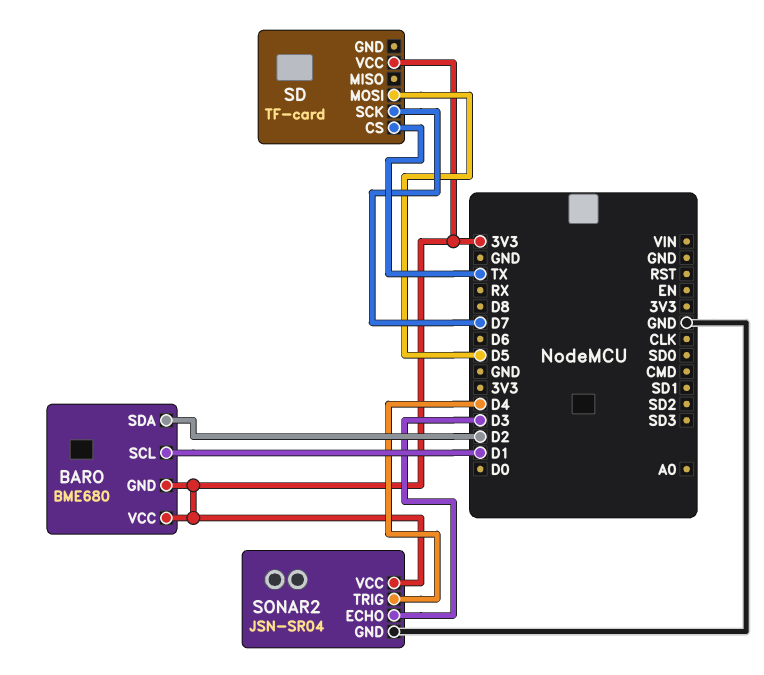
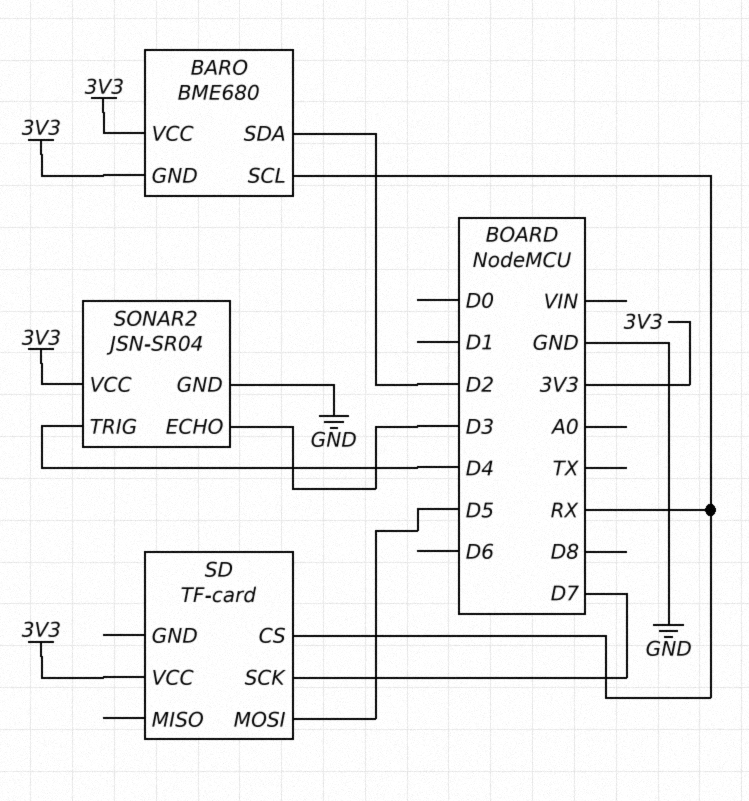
BARO pin SCL: D1 -> RX
SD pin CS: TX -> RX

